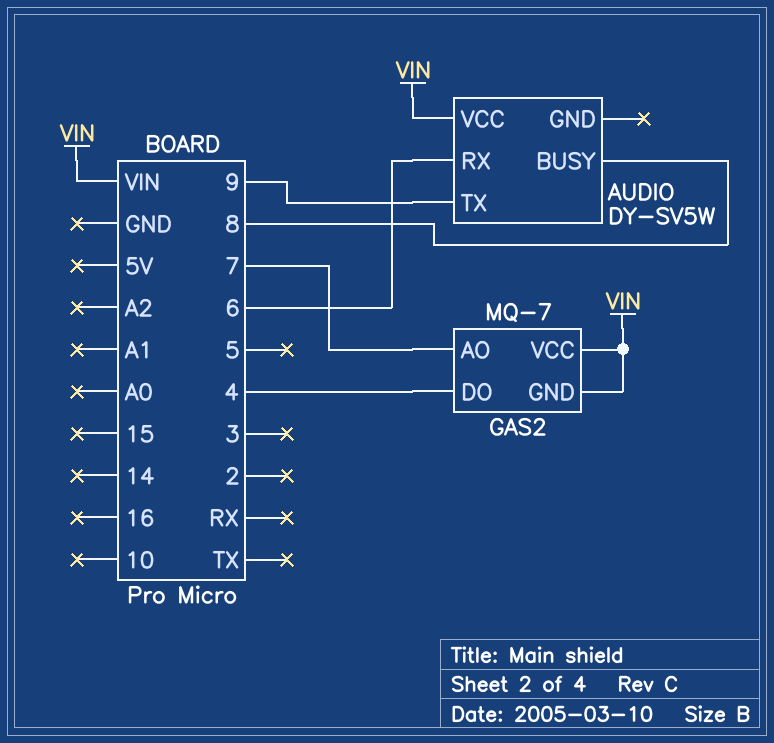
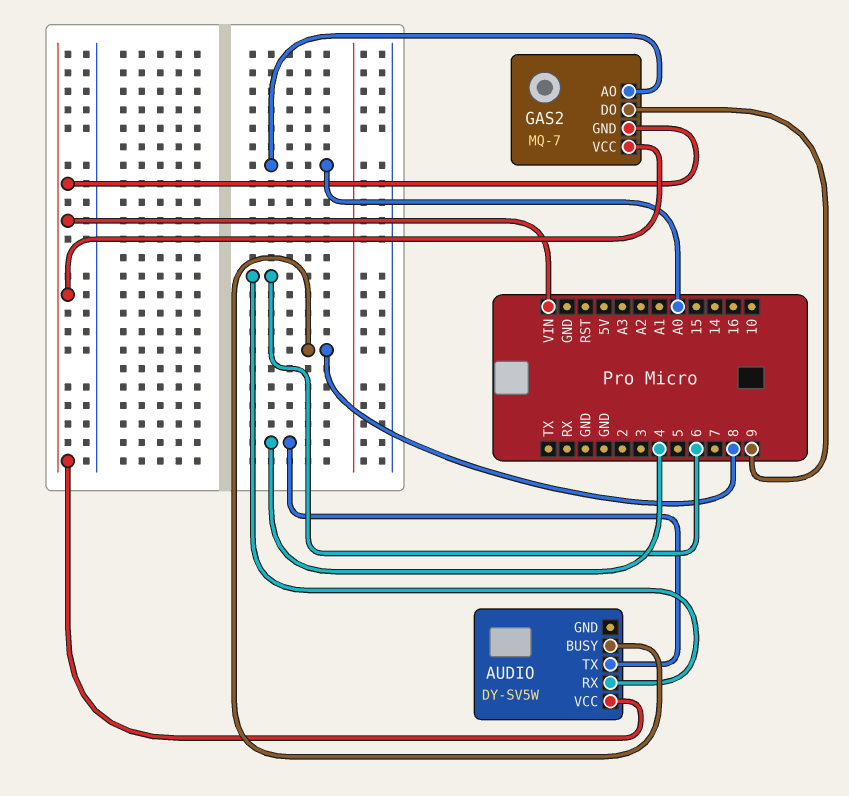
AUDIO pin TX: 9 -> 4
GAS2 pin AO: 7 -> A0
GAS2 pin DO: 4 -> 9

